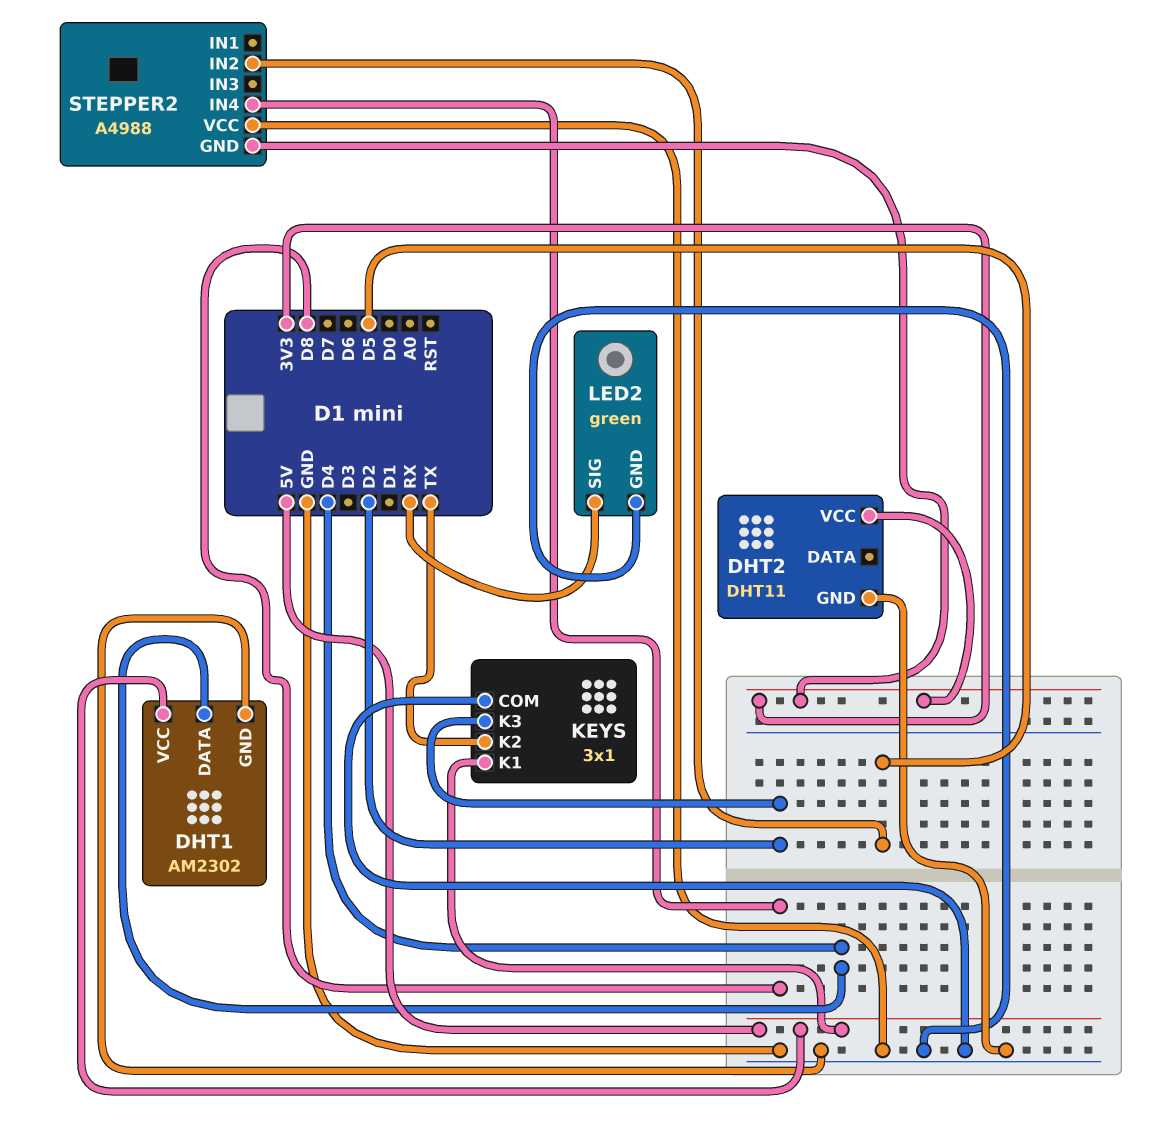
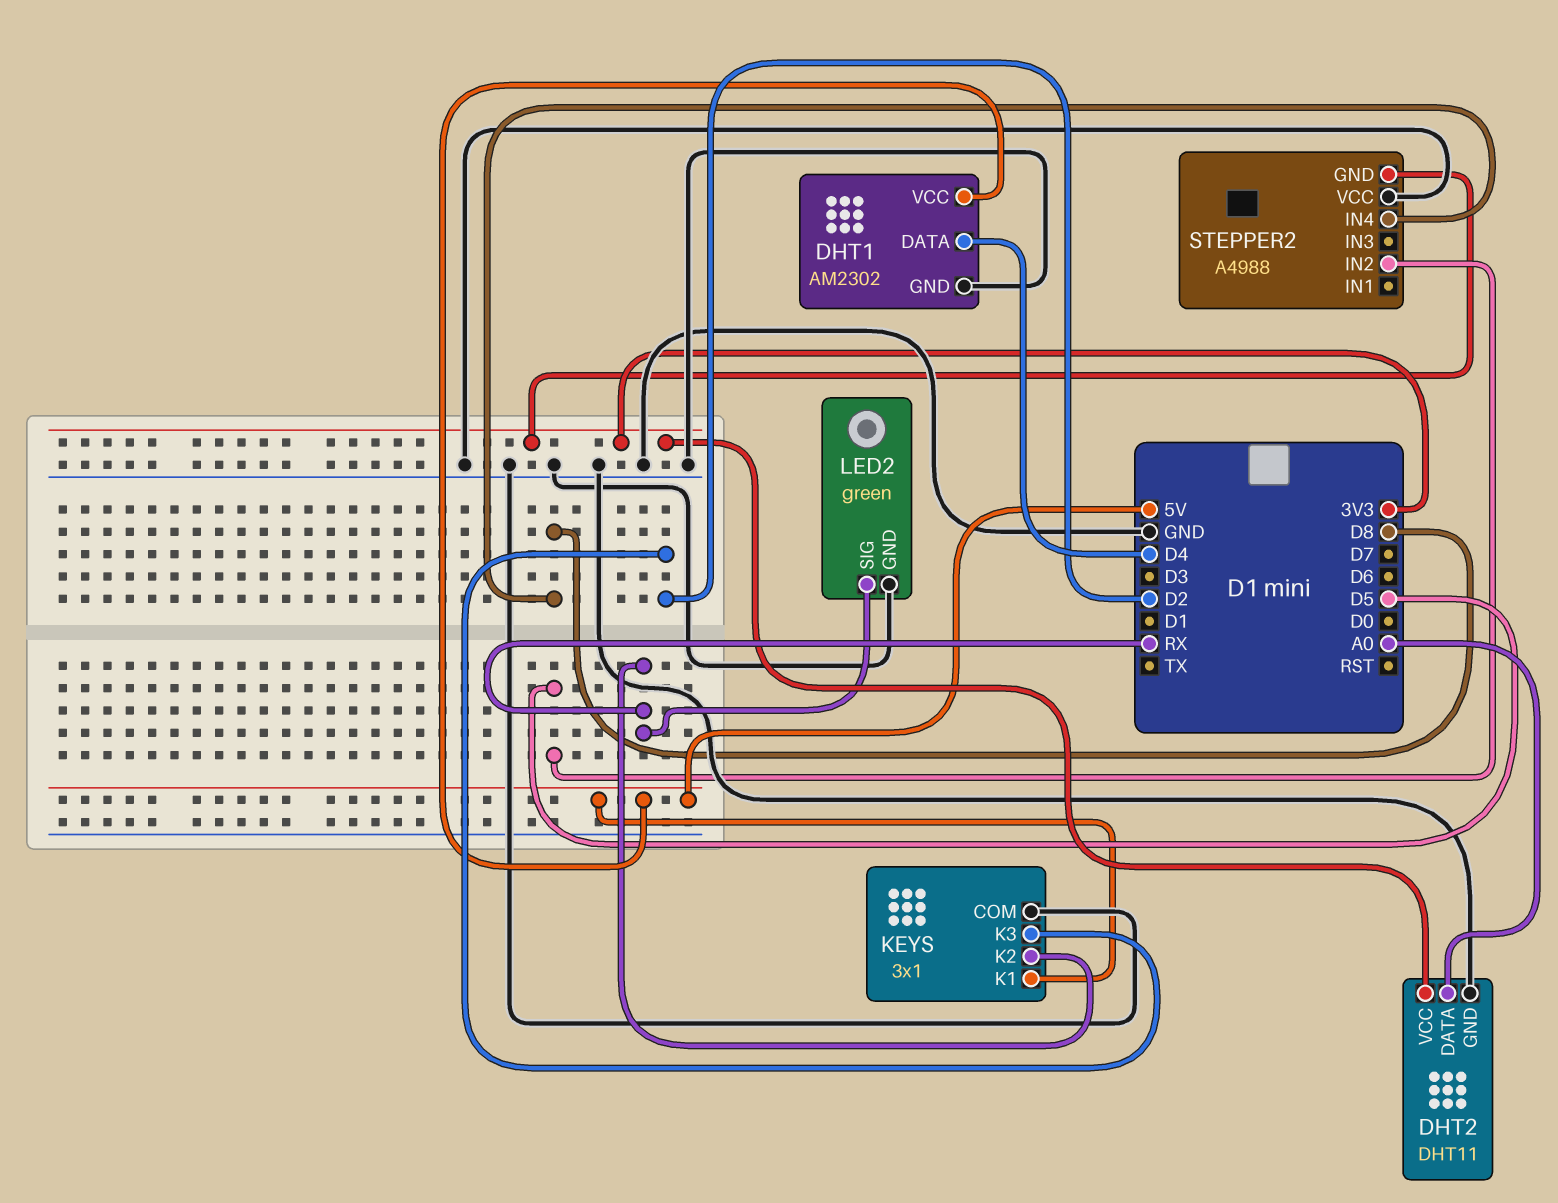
DHT2 pin DATA: none -> A0
KEYS pin K2: TX -> RX

